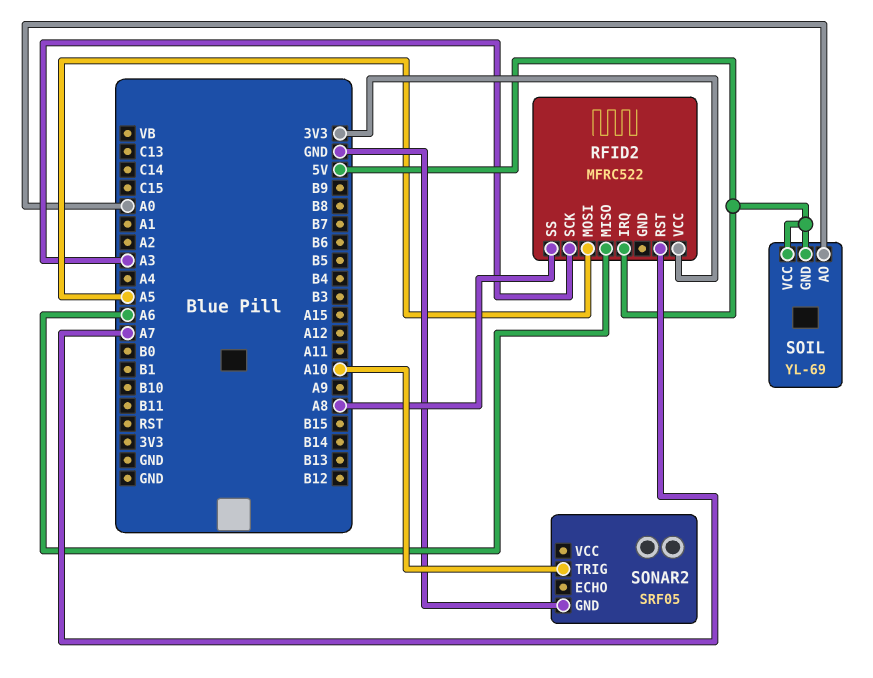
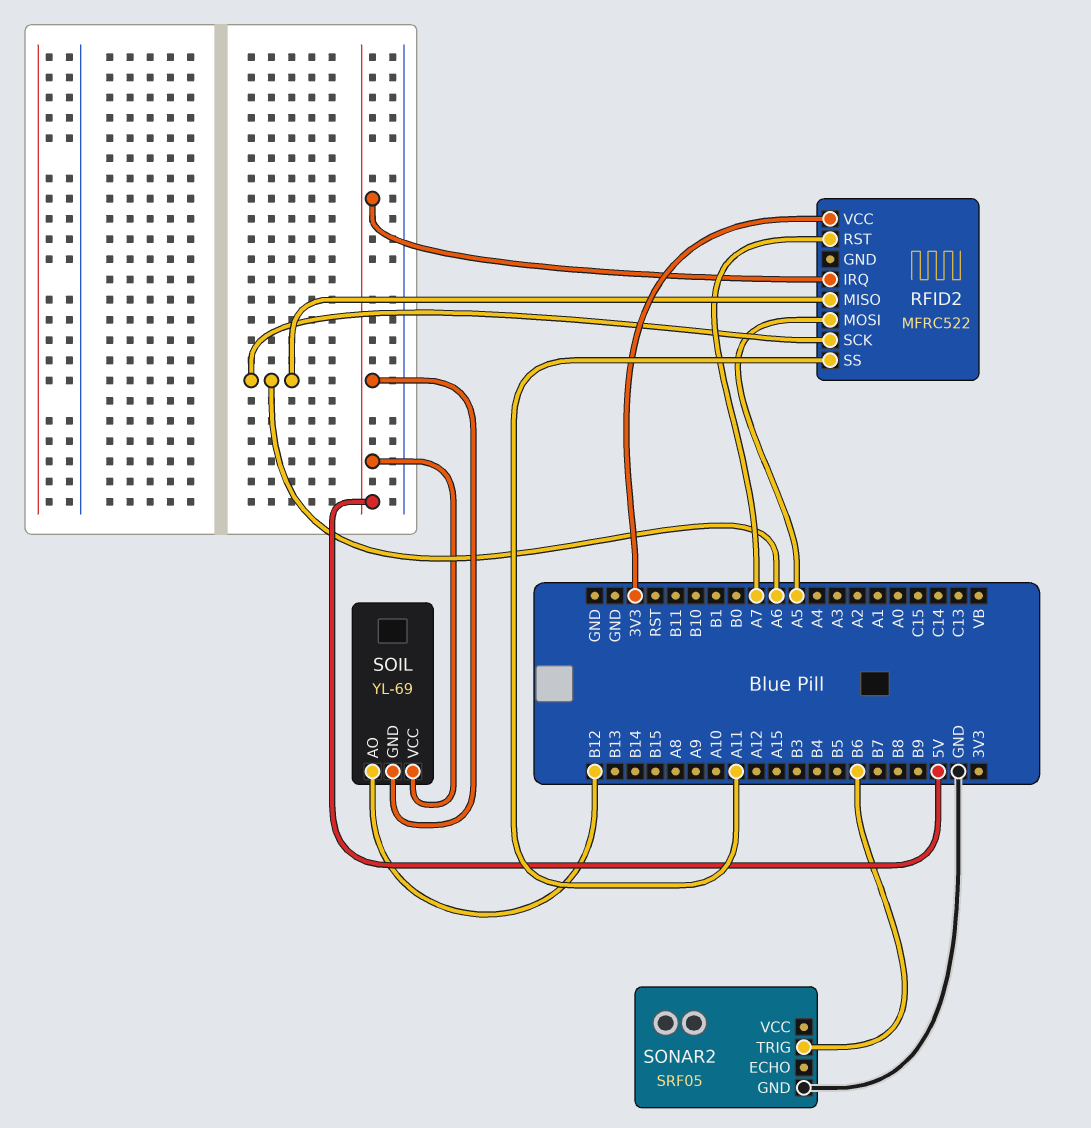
RFID2 pin SCK: A3 -> A6
RFID2 pin SS: A8 -> A11
SOIL pin AO: A0 -> B12
SONAR2 pin TRIG: A10 -> B6

